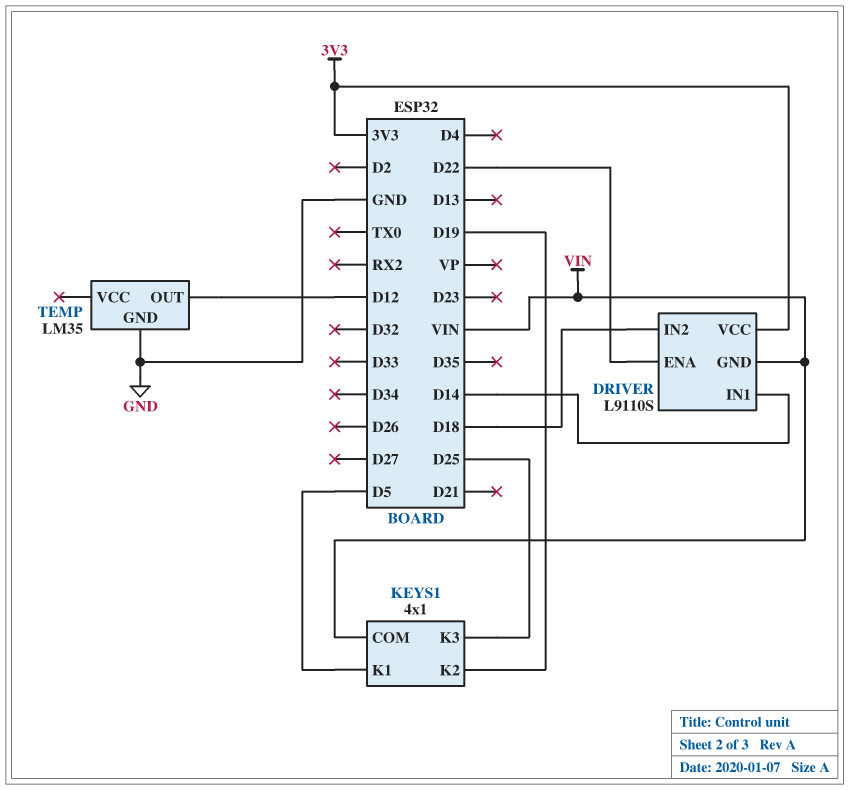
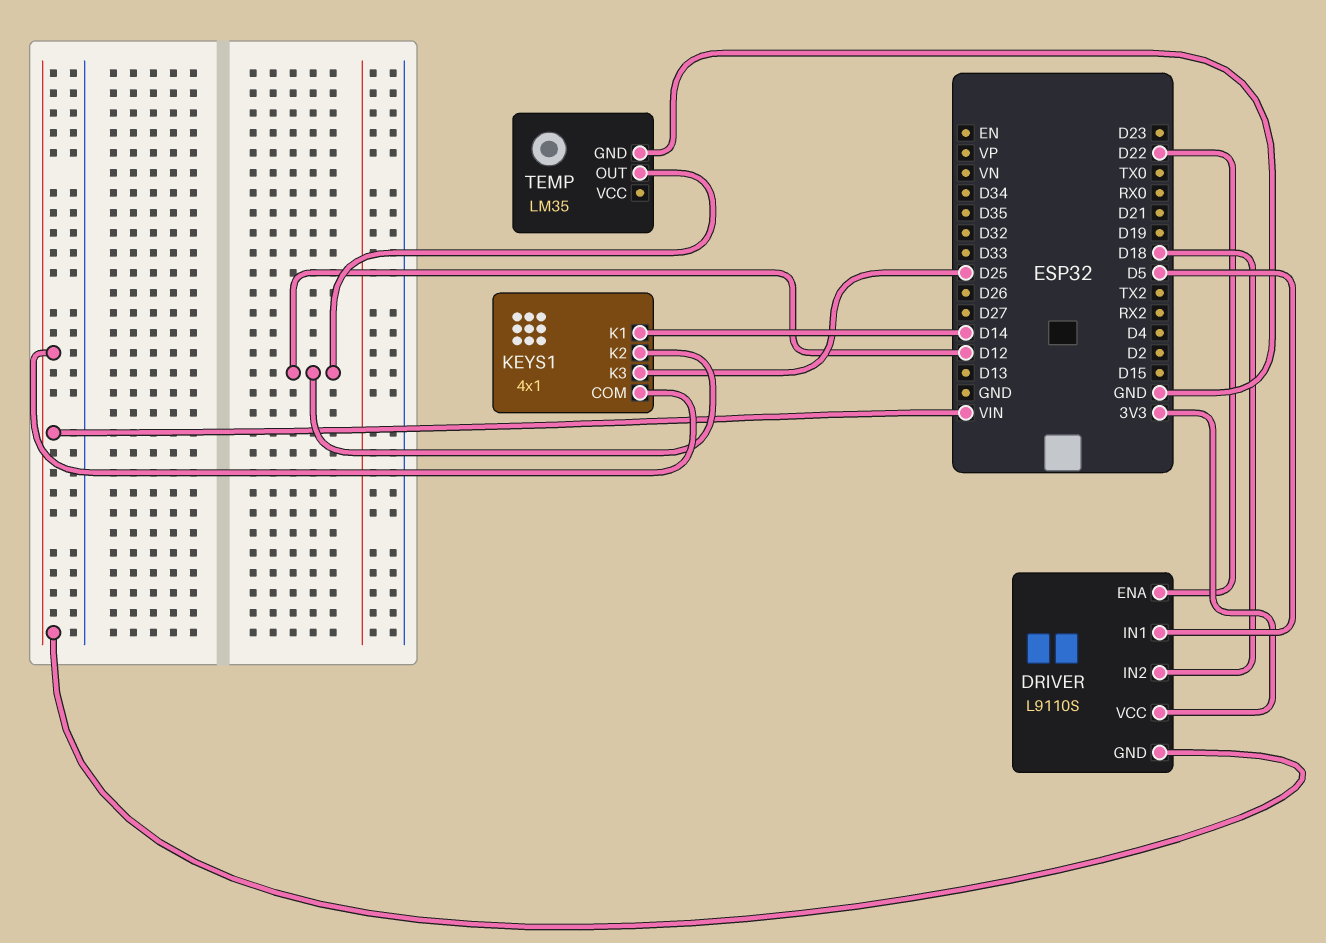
DRIVER pin IN1: D14 -> D5
KEYS1 pin K1: D5 -> D14
KEYS1 pin K2: D19 -> D12

